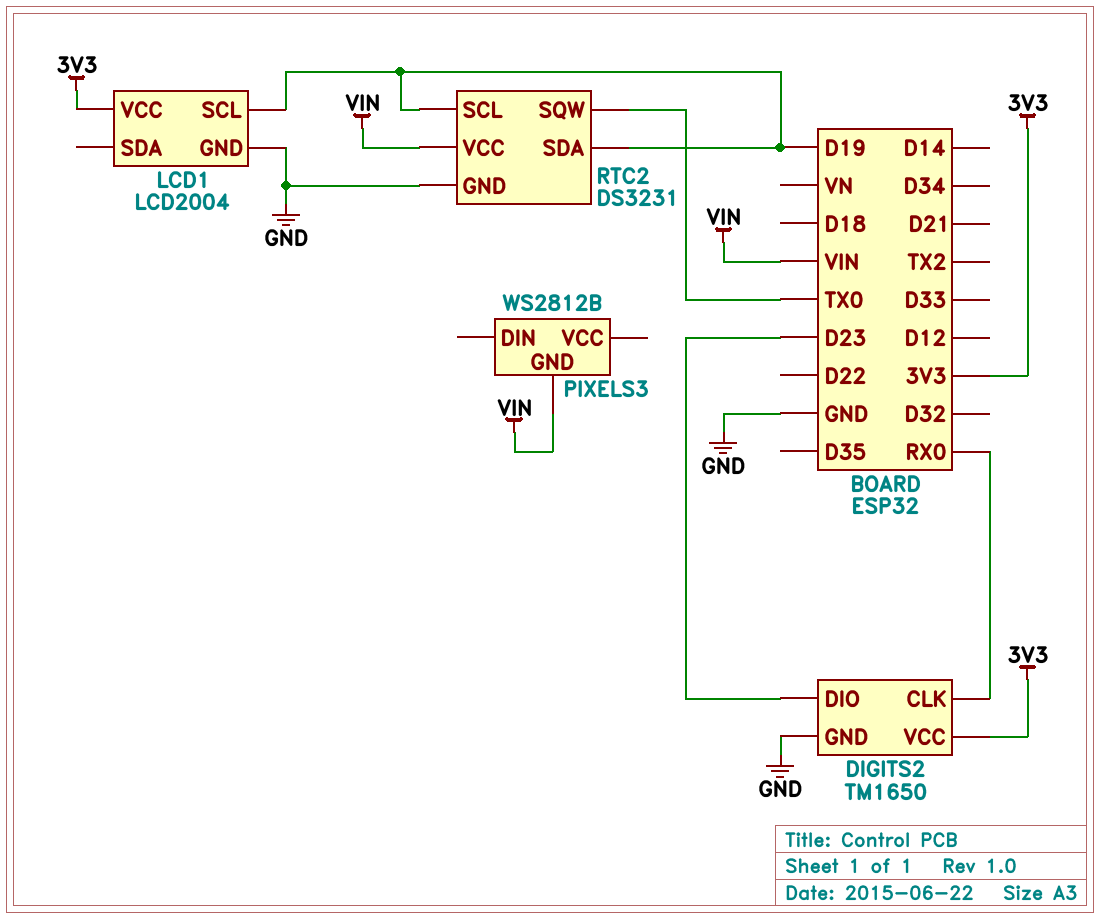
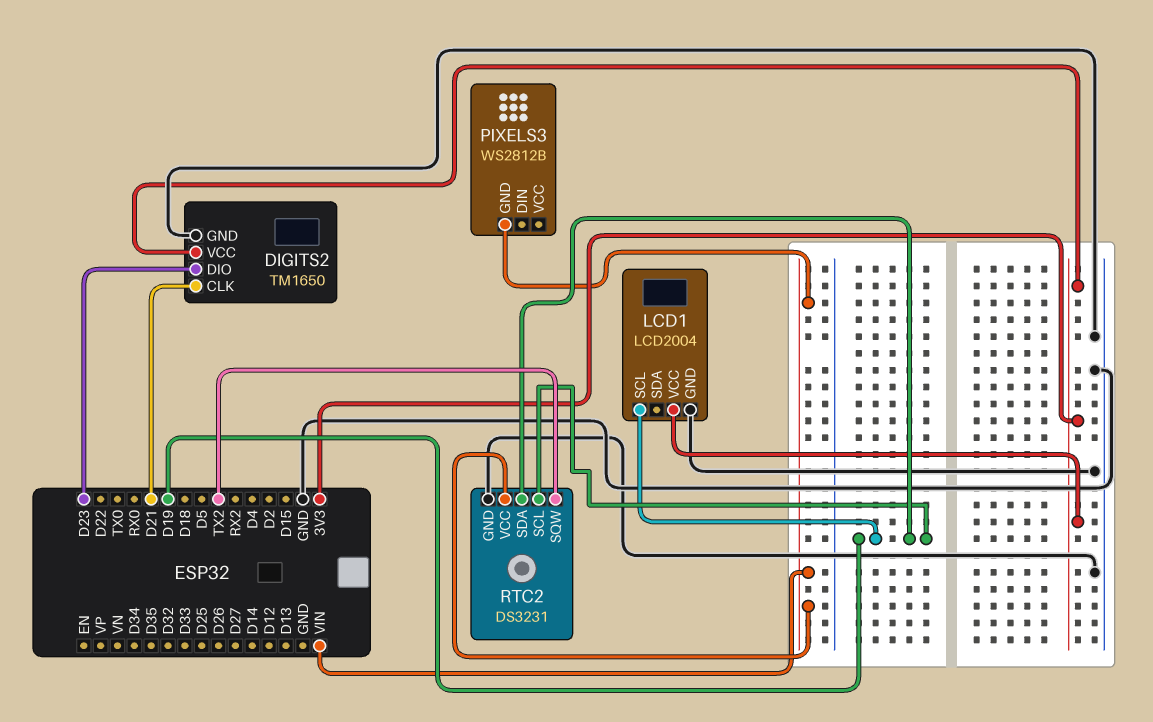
DIGITS2 pin CLK: RX0 -> D21
RTC2 pin SQW: TX0 -> TX2

